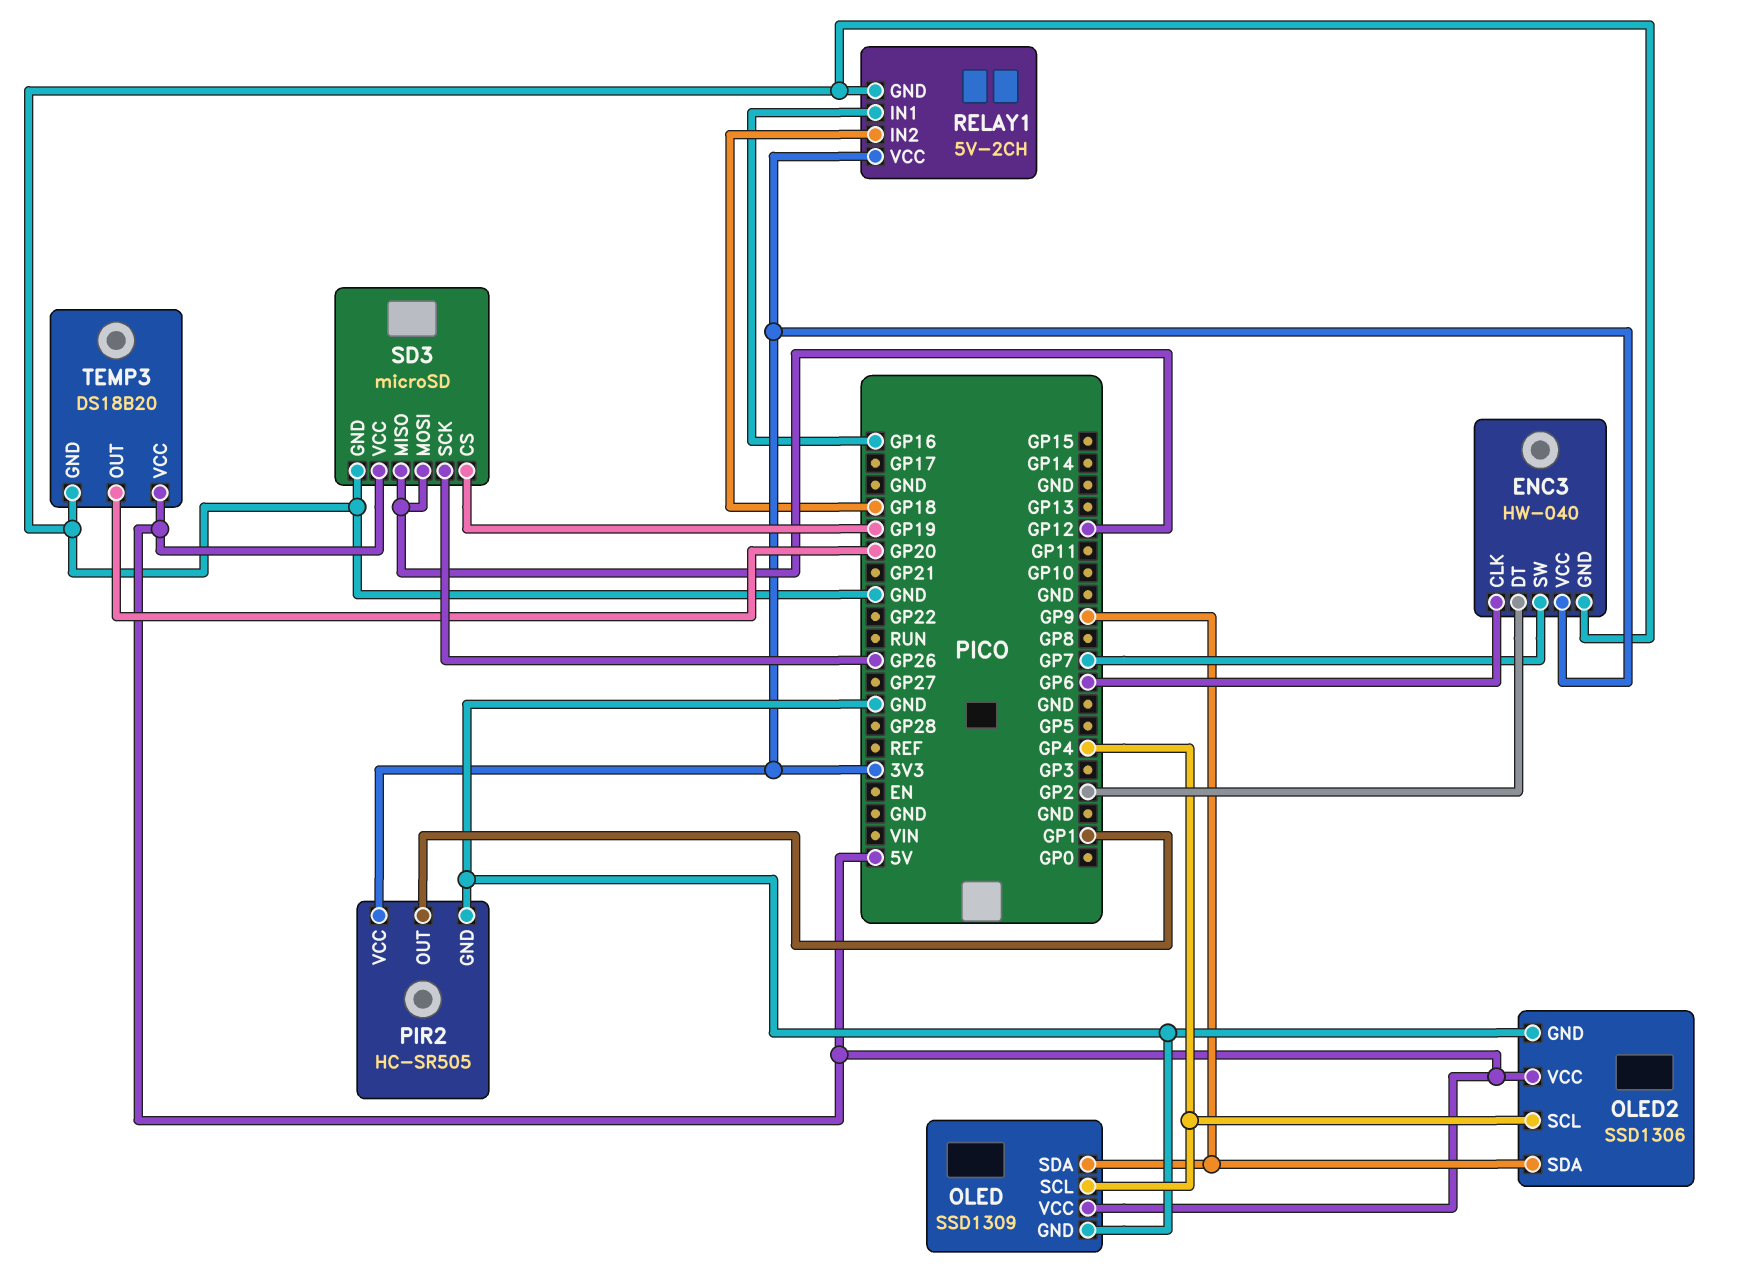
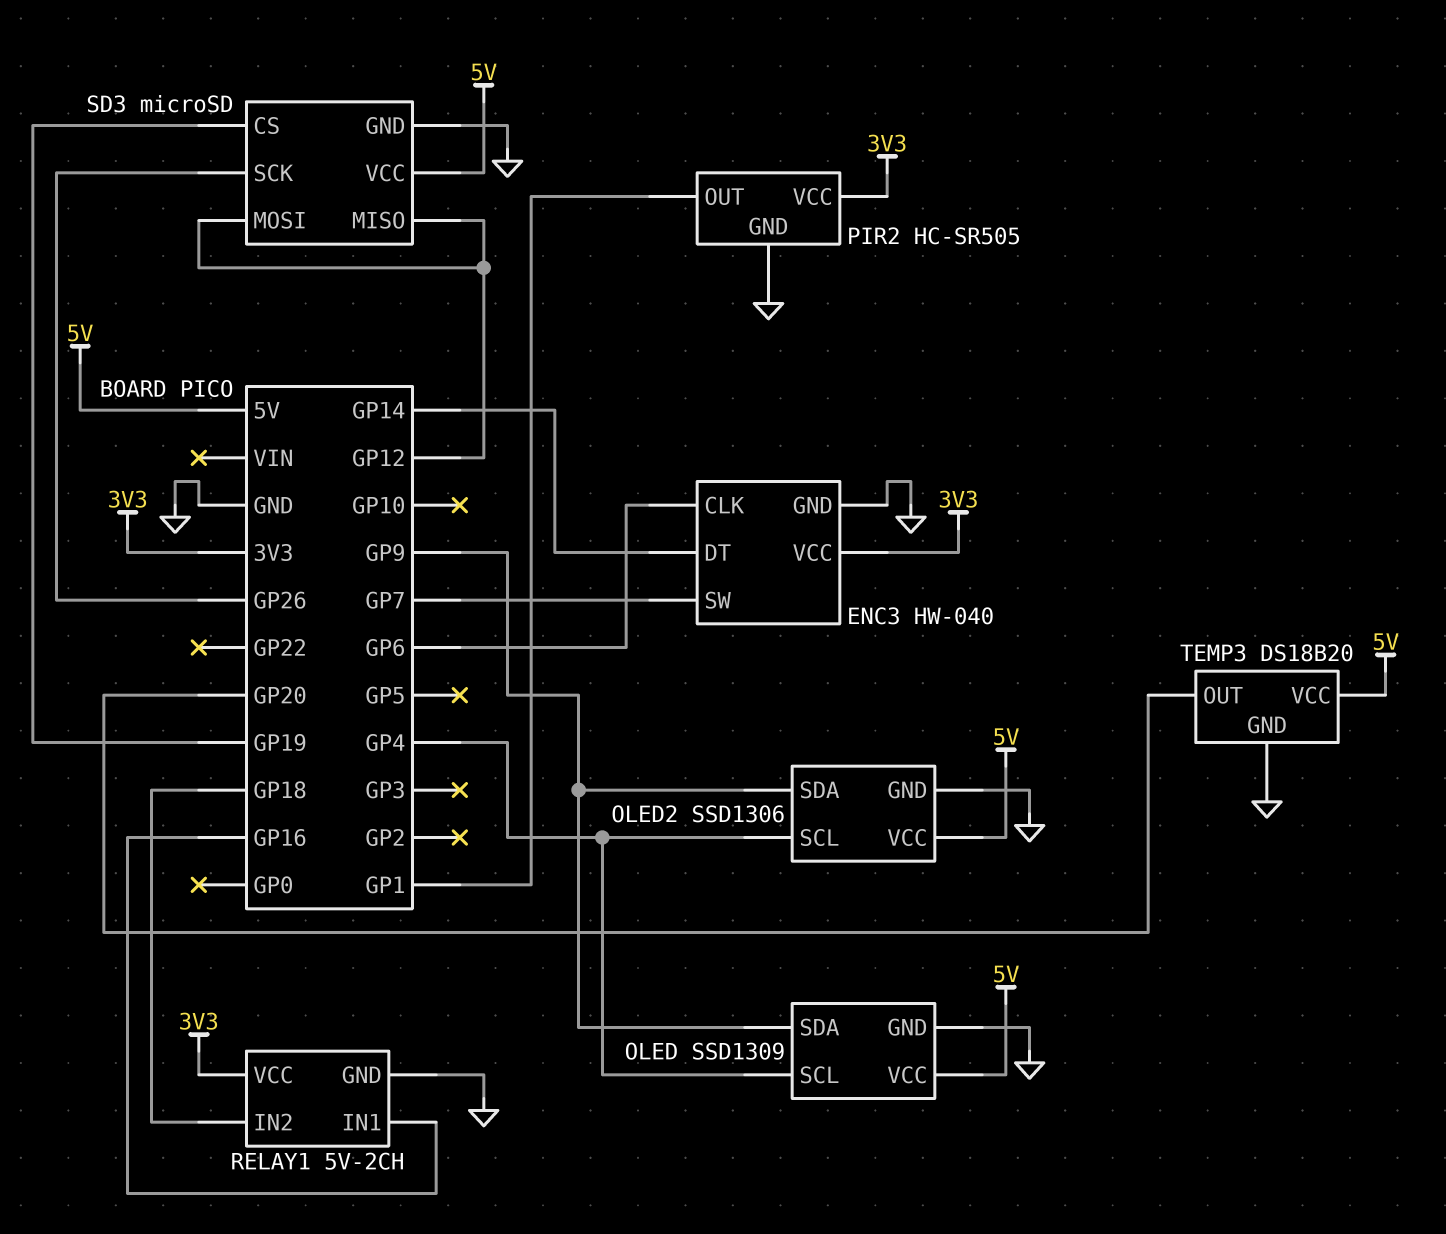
ENC3 pin DT: GP2 -> GP14

